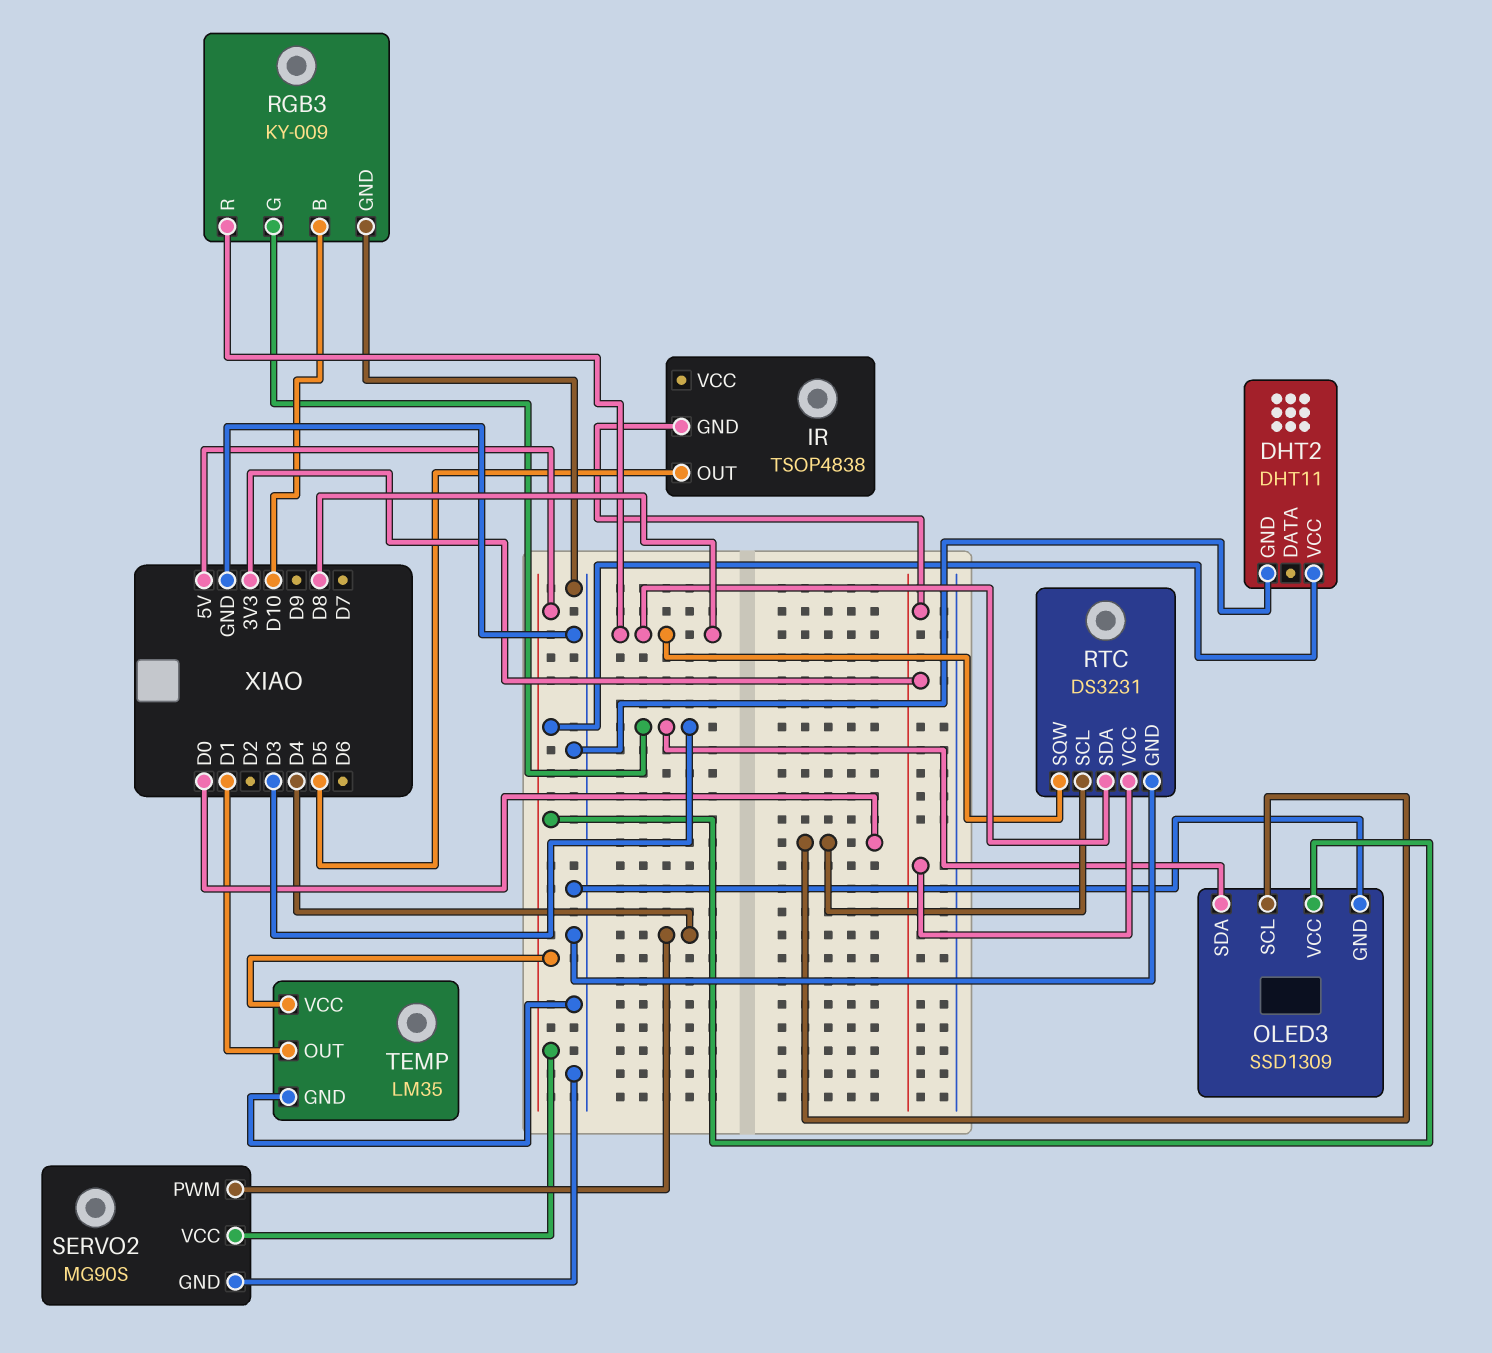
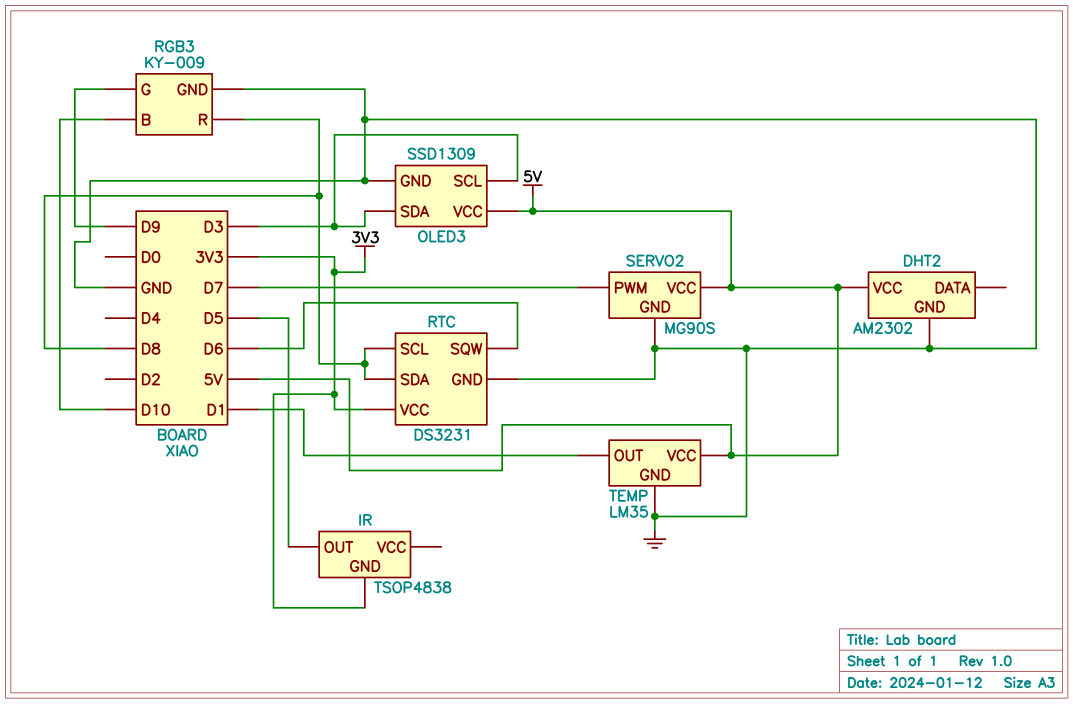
DHT2: DHT11 -> AM2302
OLED3 pin SCL: D0 -> D3
RGB3 pin G: D3 -> D9
RTC pin SCL: D0 -> D8
RTC pin SQW: D8 -> D6
SERVO2 pin PWM: D4 -> D7

